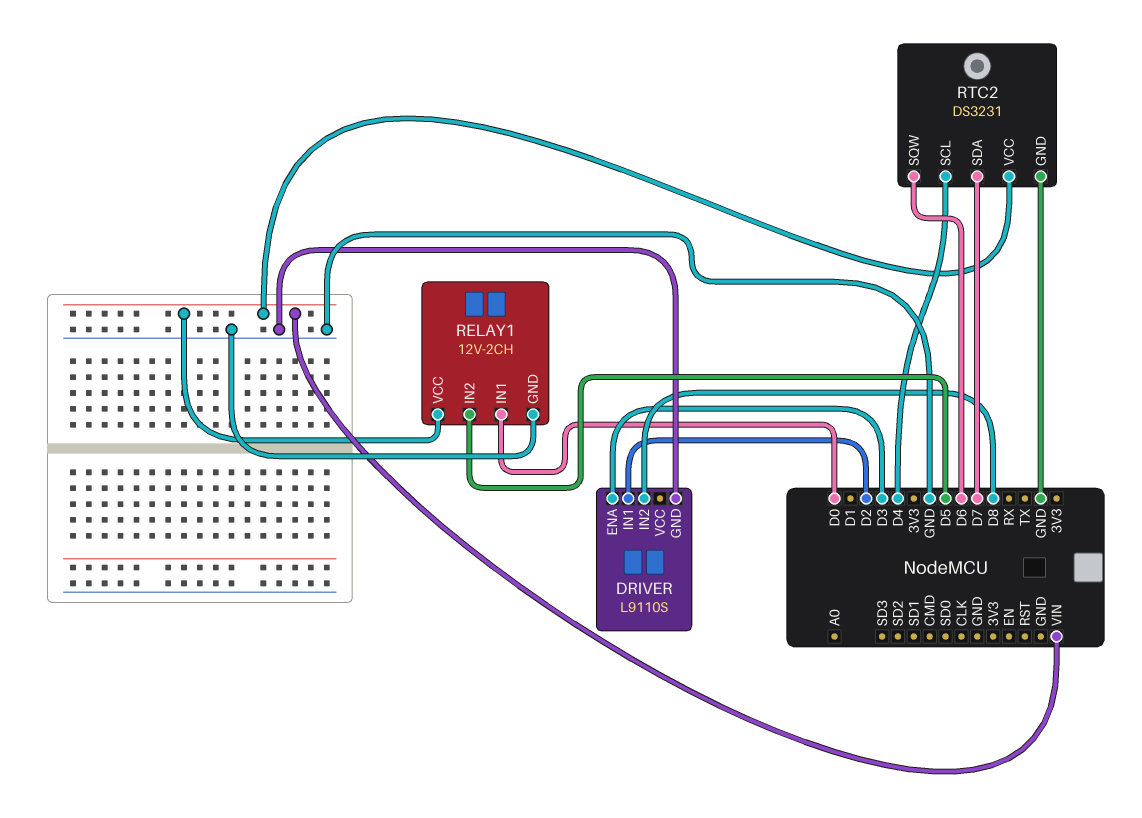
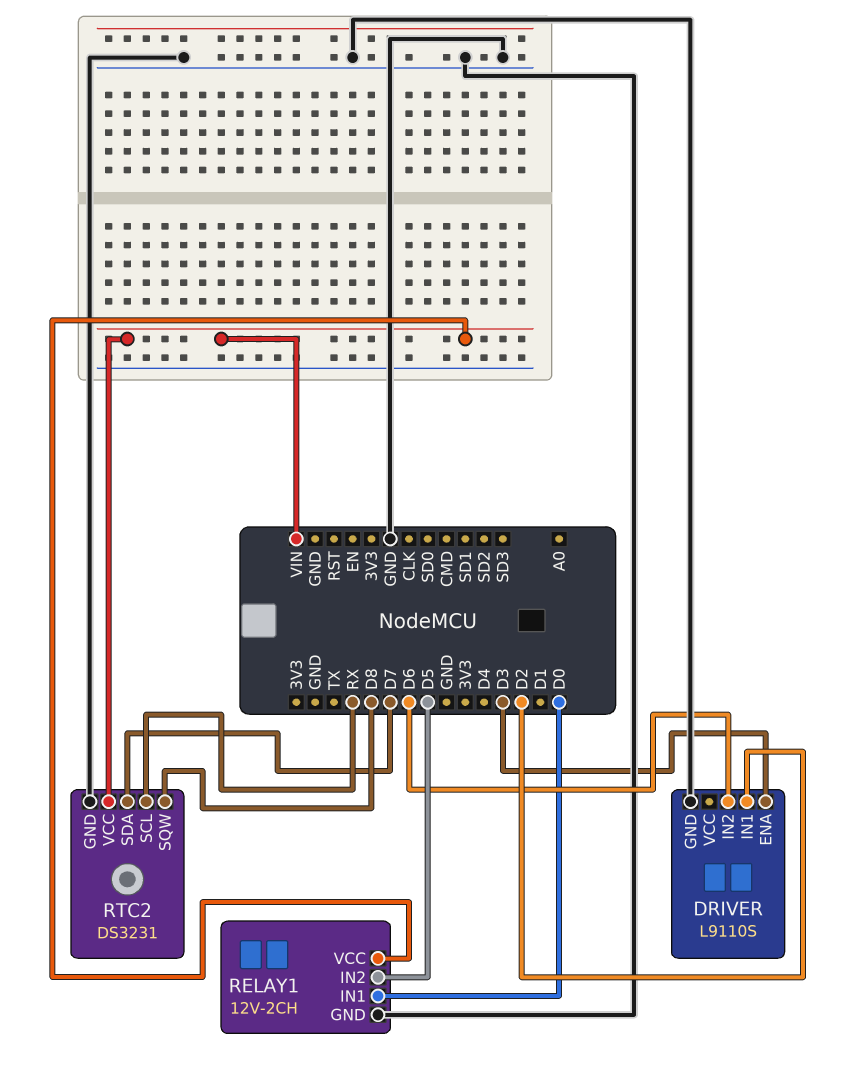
DRIVER pin IN2: D8 -> D6
RTC2 pin SCL: D4 -> RX
RTC2 pin SQW: D6 -> D8

